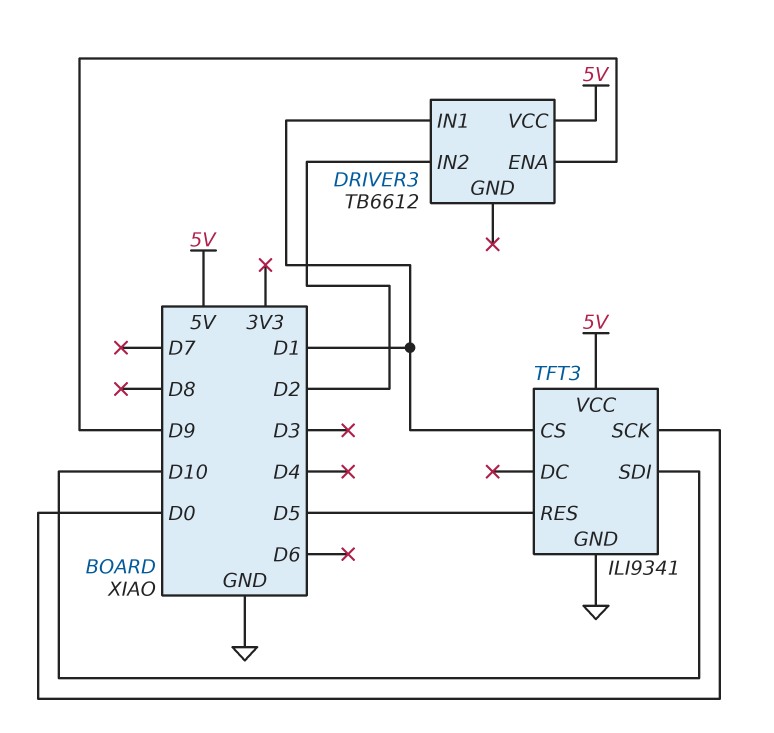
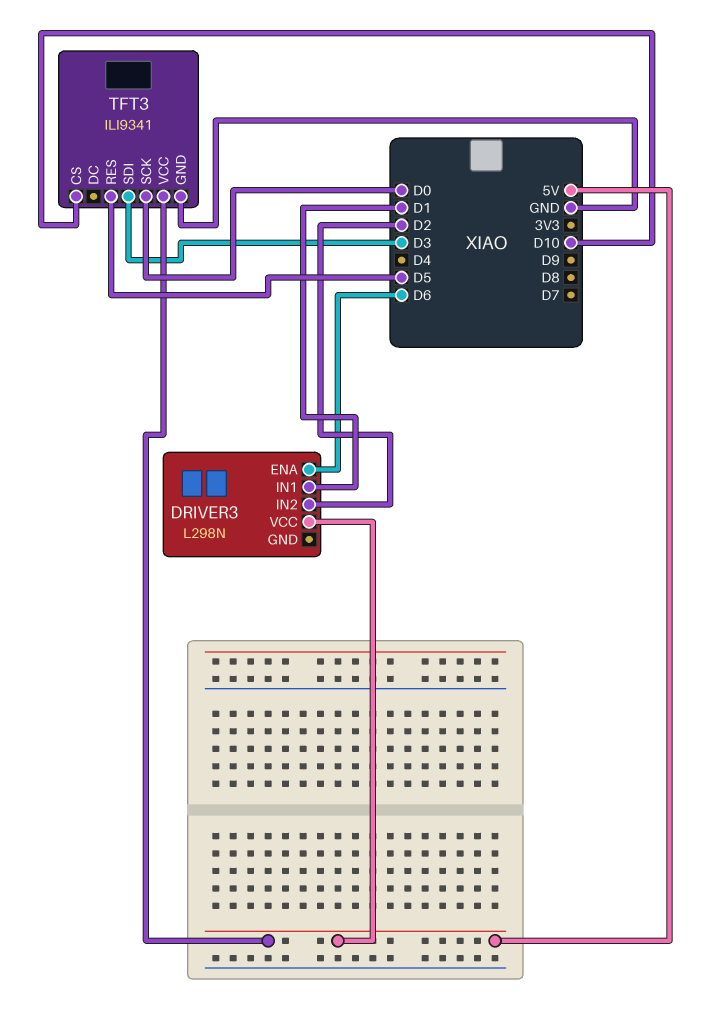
DRIVER3: TB6612 -> L298N
DRIVER3 pin ENA: D9 -> D6
TFT3 pin CS: D1 -> D10
TFT3 pin SDI: D10 -> D3

